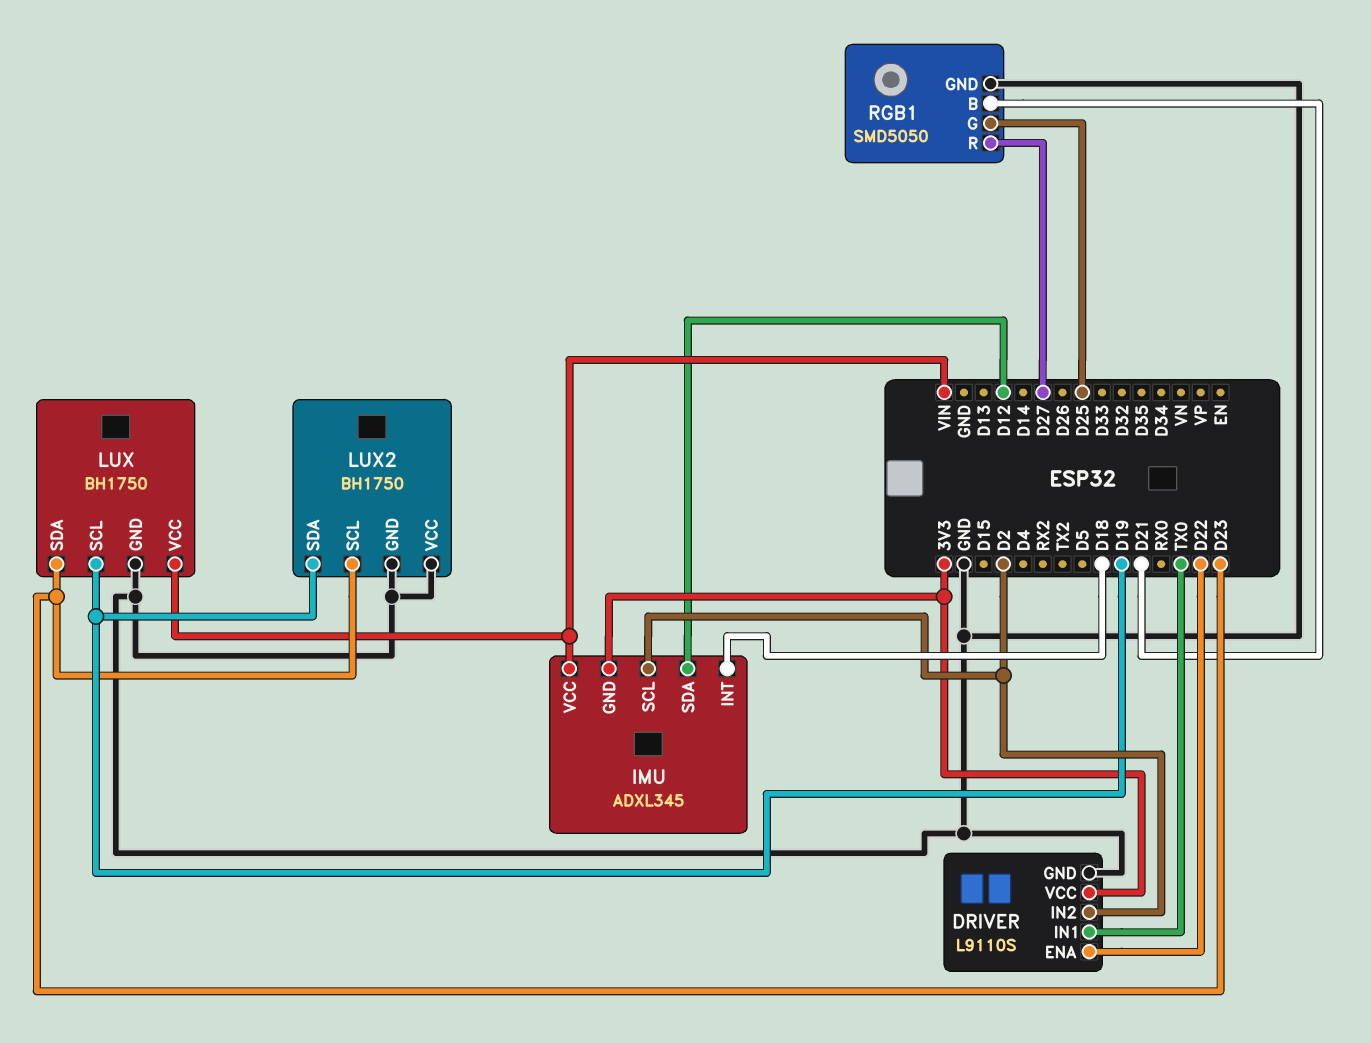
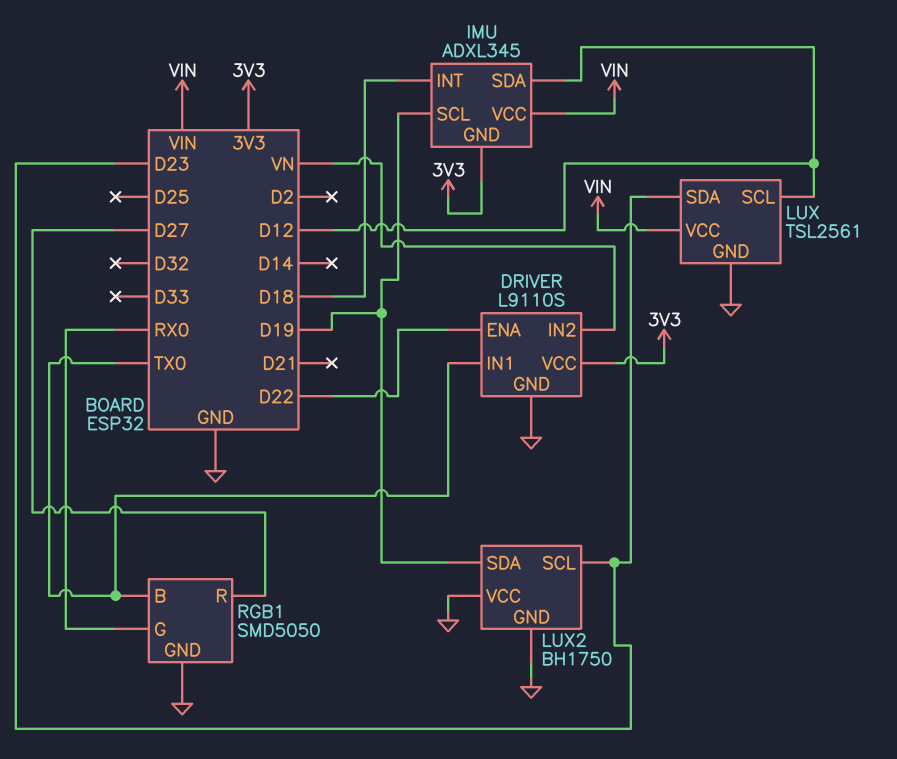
DRIVER pin IN2: D2 -> VN
IMU pin SCL: D2 -> D19
LUX: BH1750 -> TSL2561
LUX pin SCL: D19 -> D12
RGB1 pin B: D21 -> TX0
RGB1 pin G: D25 -> RX0

